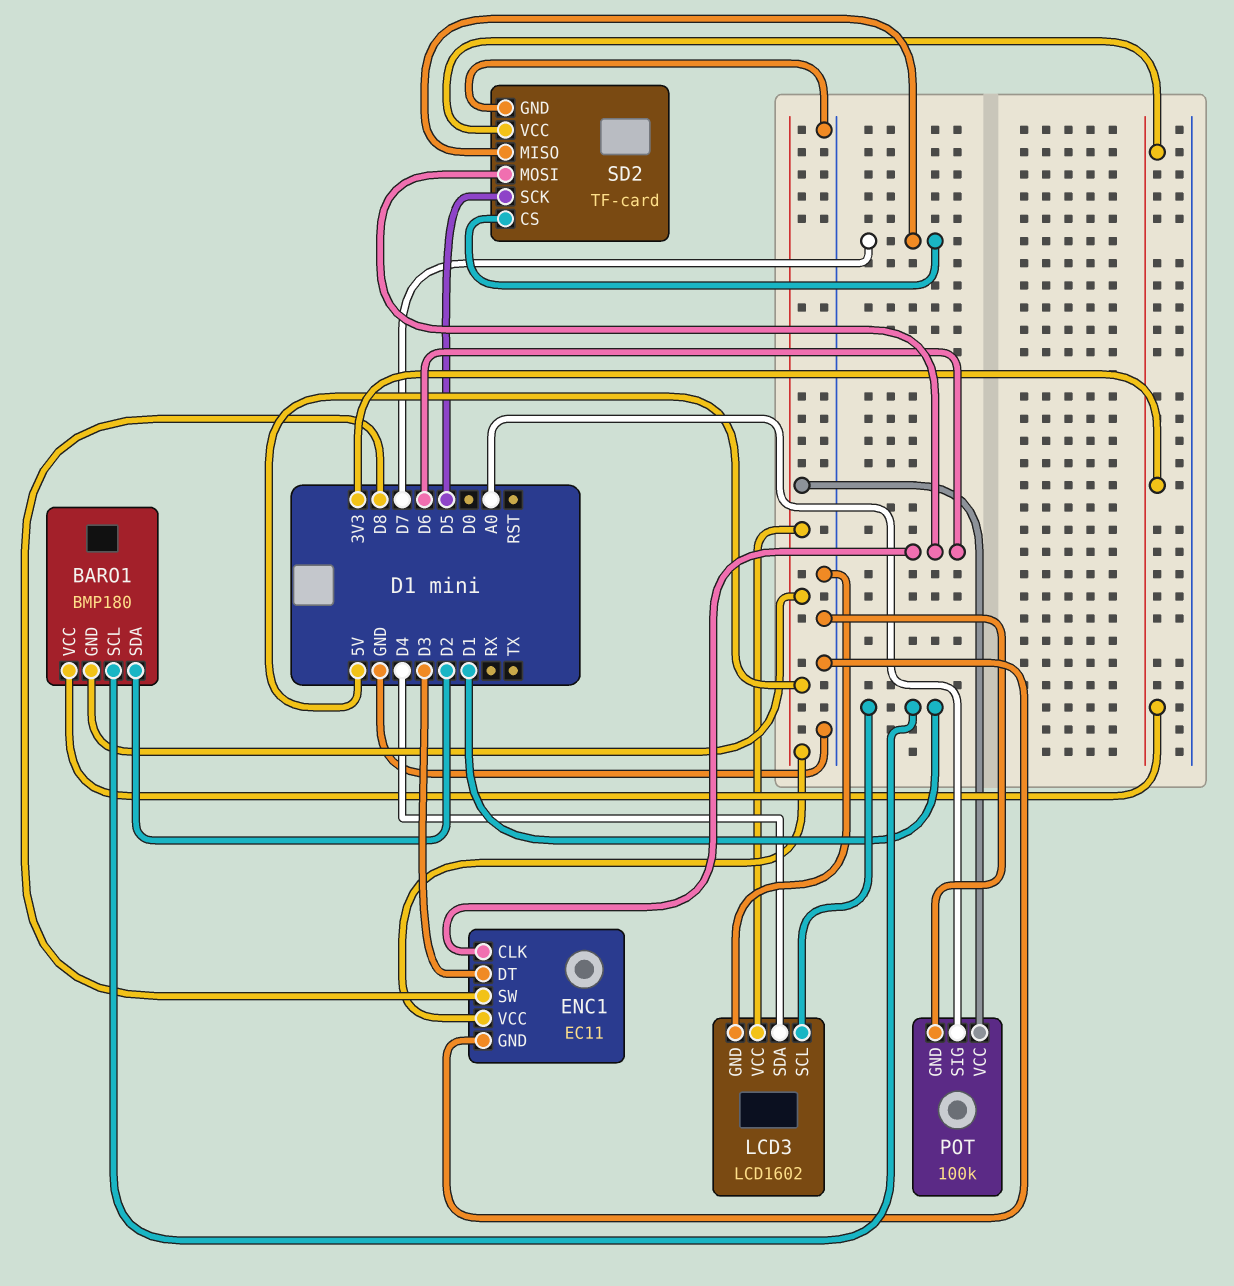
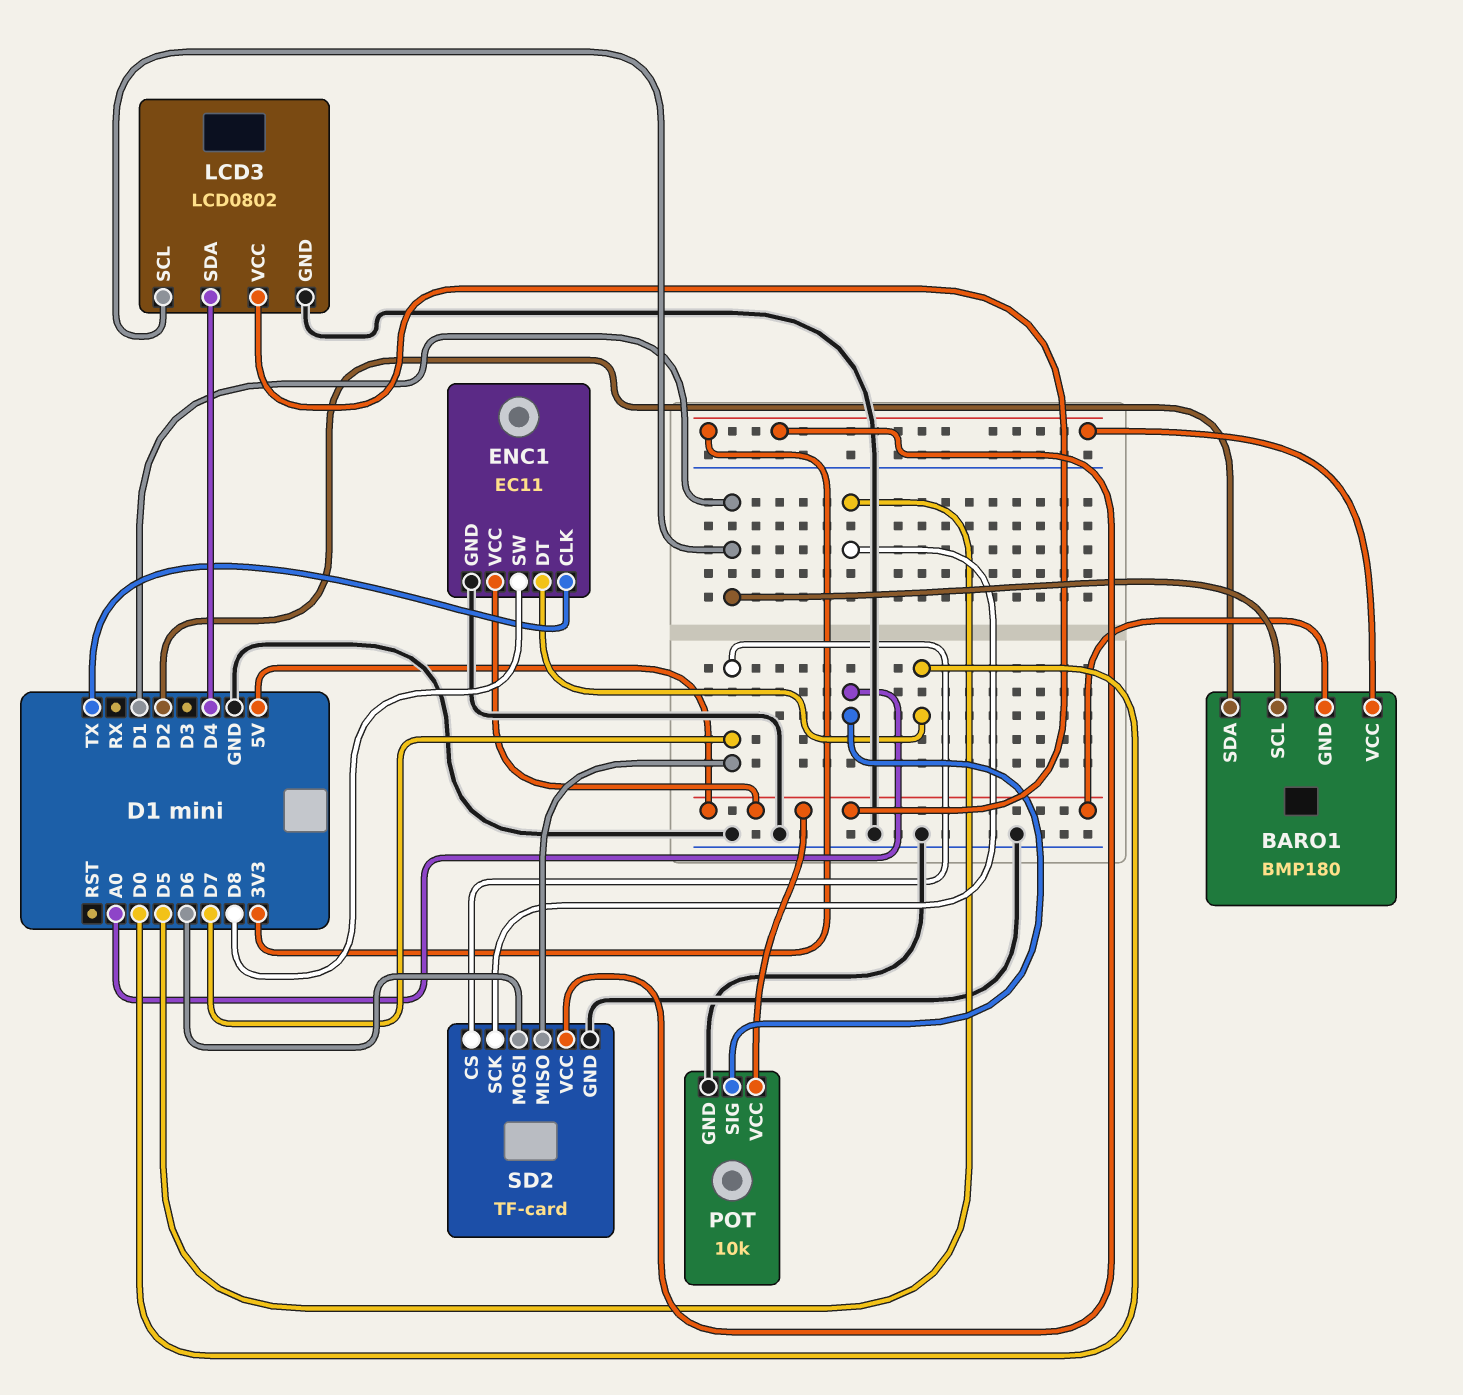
ENC1 pin CLK: D6 -> TX
ENC1 pin DT: D3 -> D0
LCD3: LCD1602 -> LCD0802
POT: 100k -> 10k

